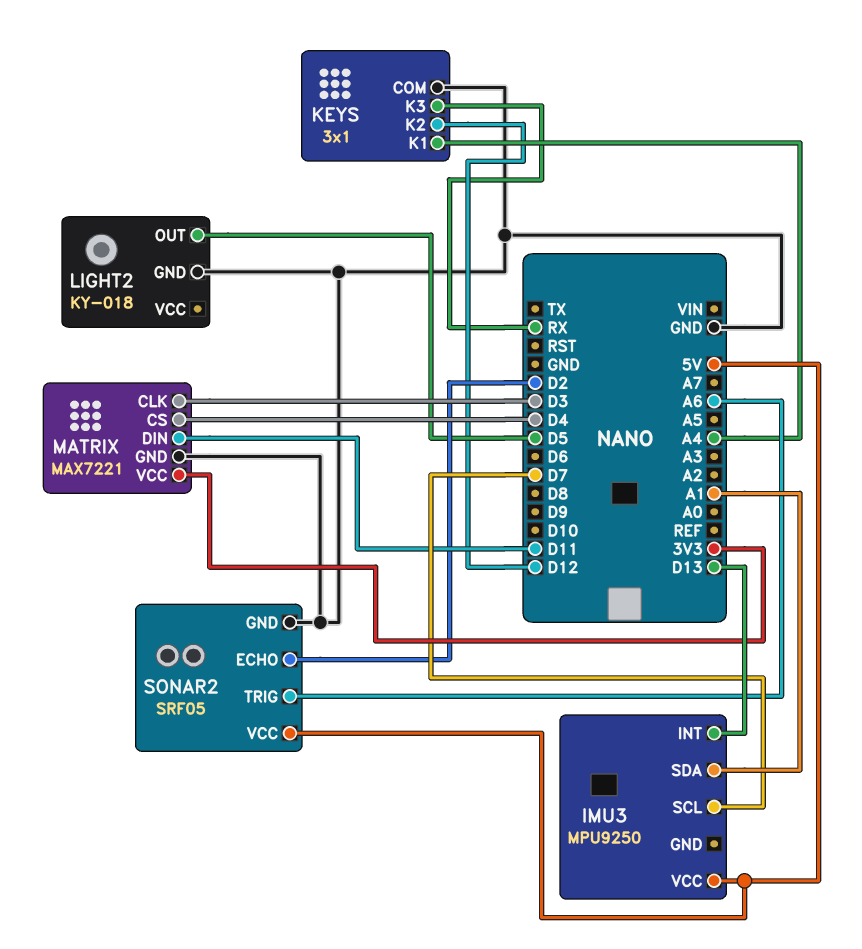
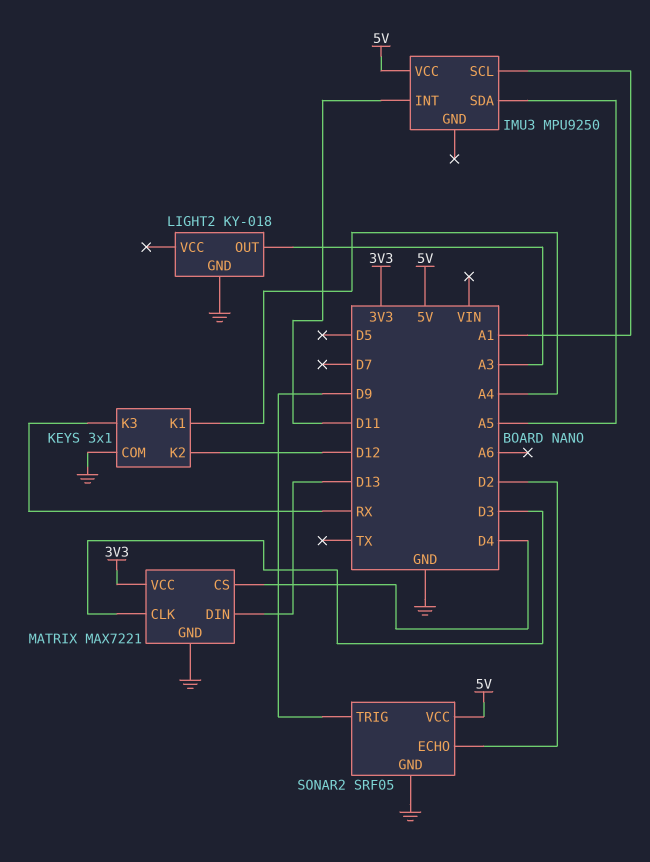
IMU3 pin INT: D13 -> D11
IMU3 pin SCL: D7 -> A1
IMU3 pin SDA: A1 -> A5
LIGHT2 pin OUT: D5 -> A3
MATRIX pin DIN: D11 -> D13
SONAR2 pin TRIG: A6 -> D9

